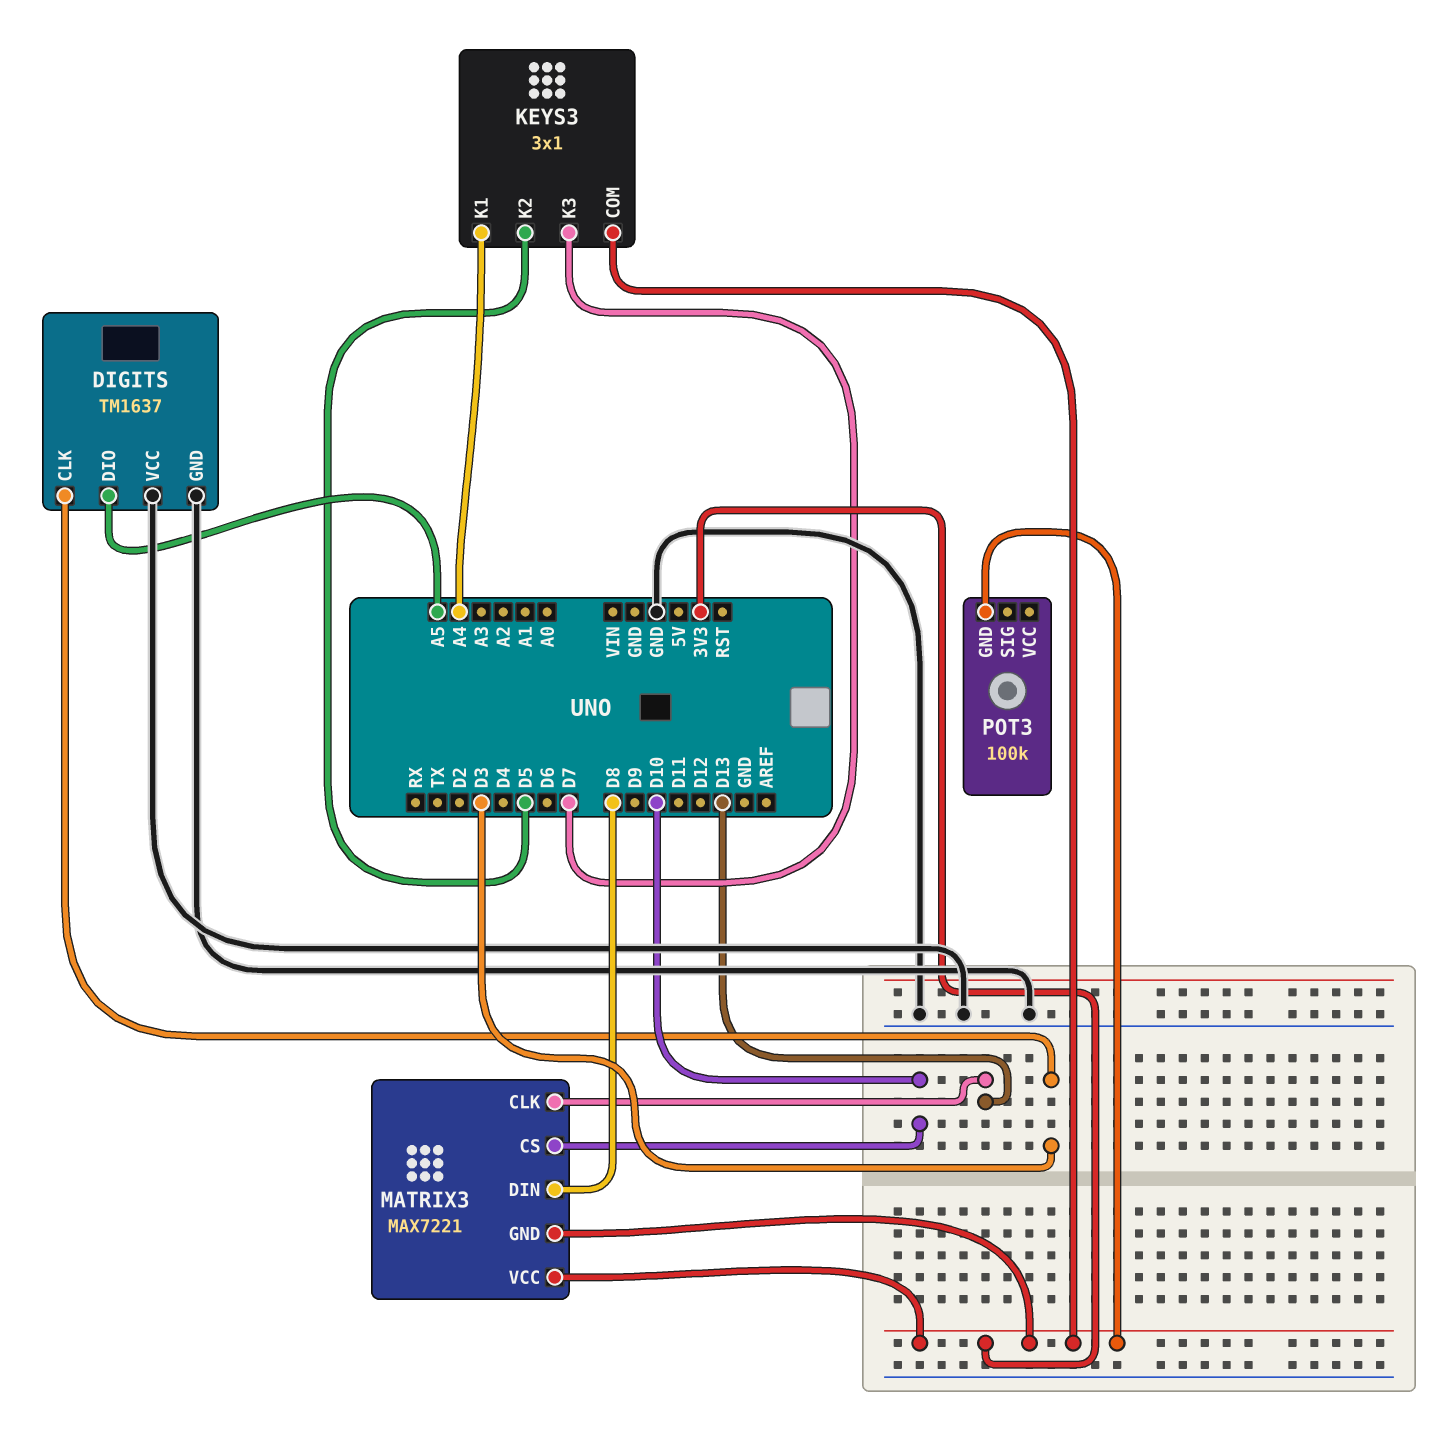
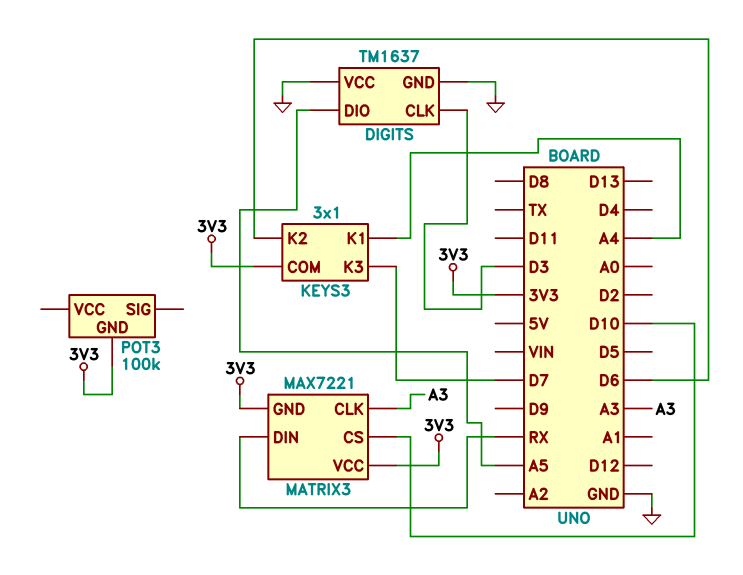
KEYS3 pin K2: D5 -> D6
MATRIX3 pin CLK: D13 -> A3
MATRIX3 pin DIN: D8 -> RX

